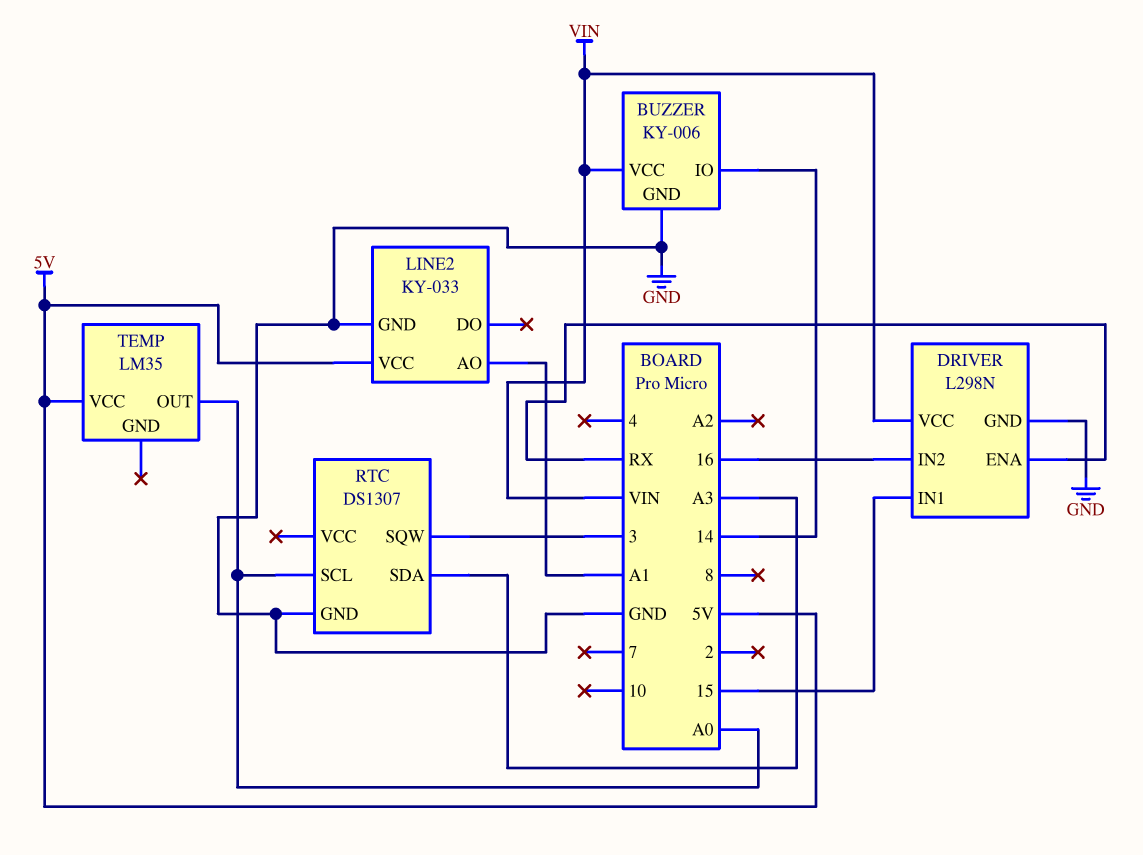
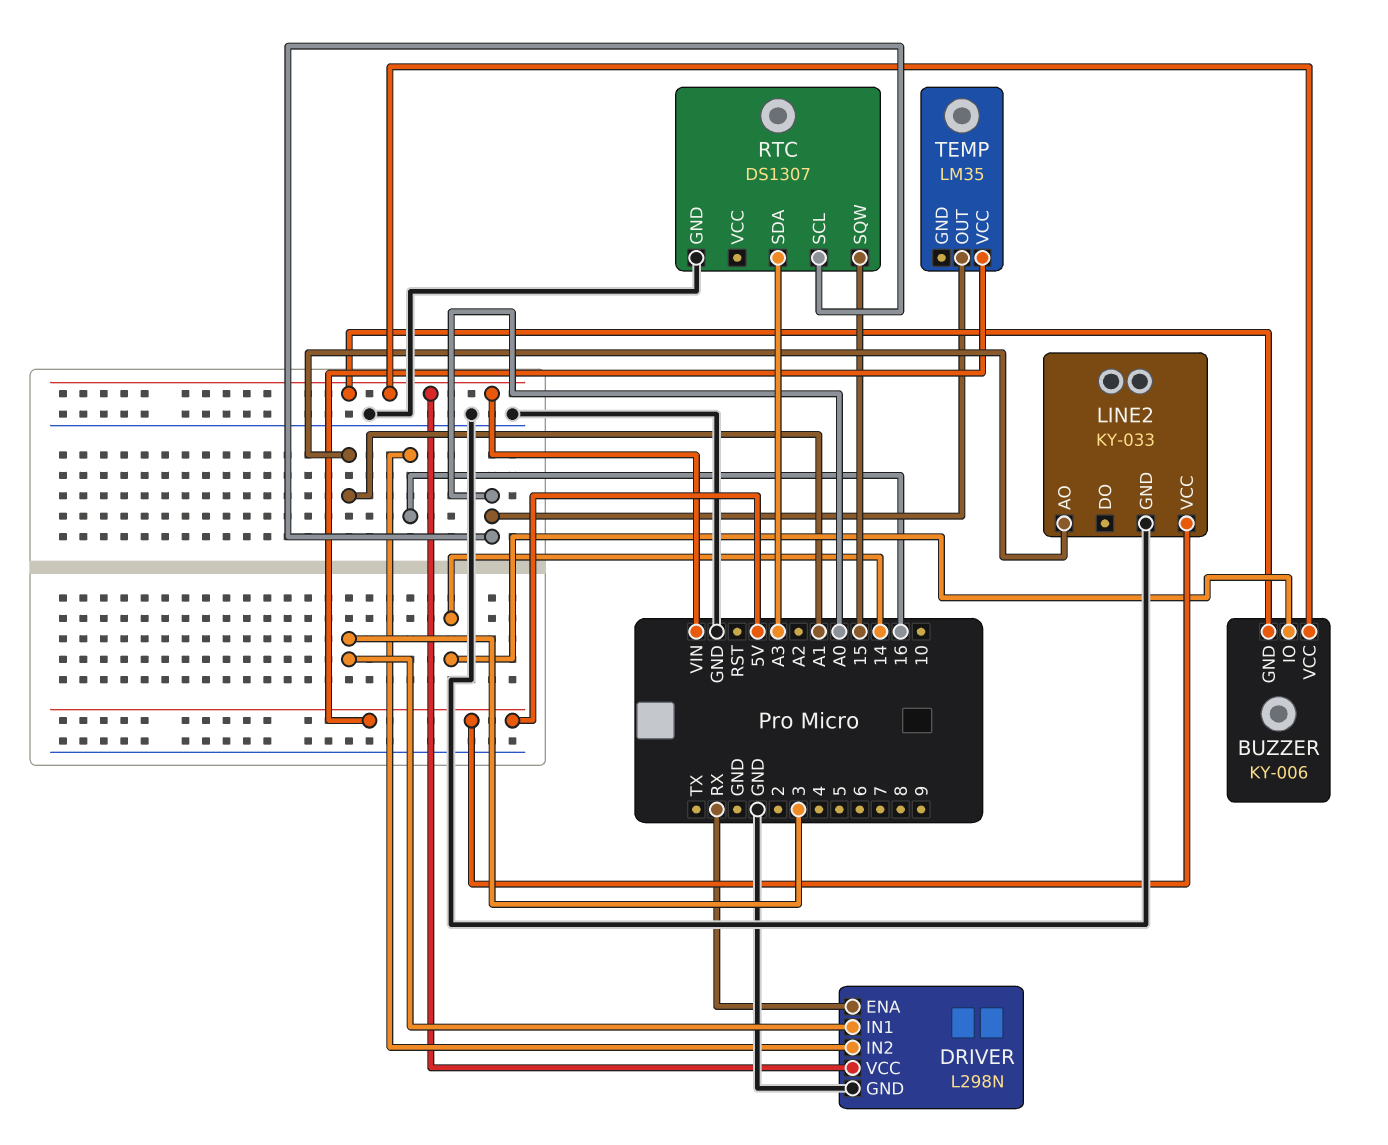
BUZZER pin GND: GND -> VIN
DRIVER pin IN1: 15 -> 3
RTC pin SQW: 3 -> 15

